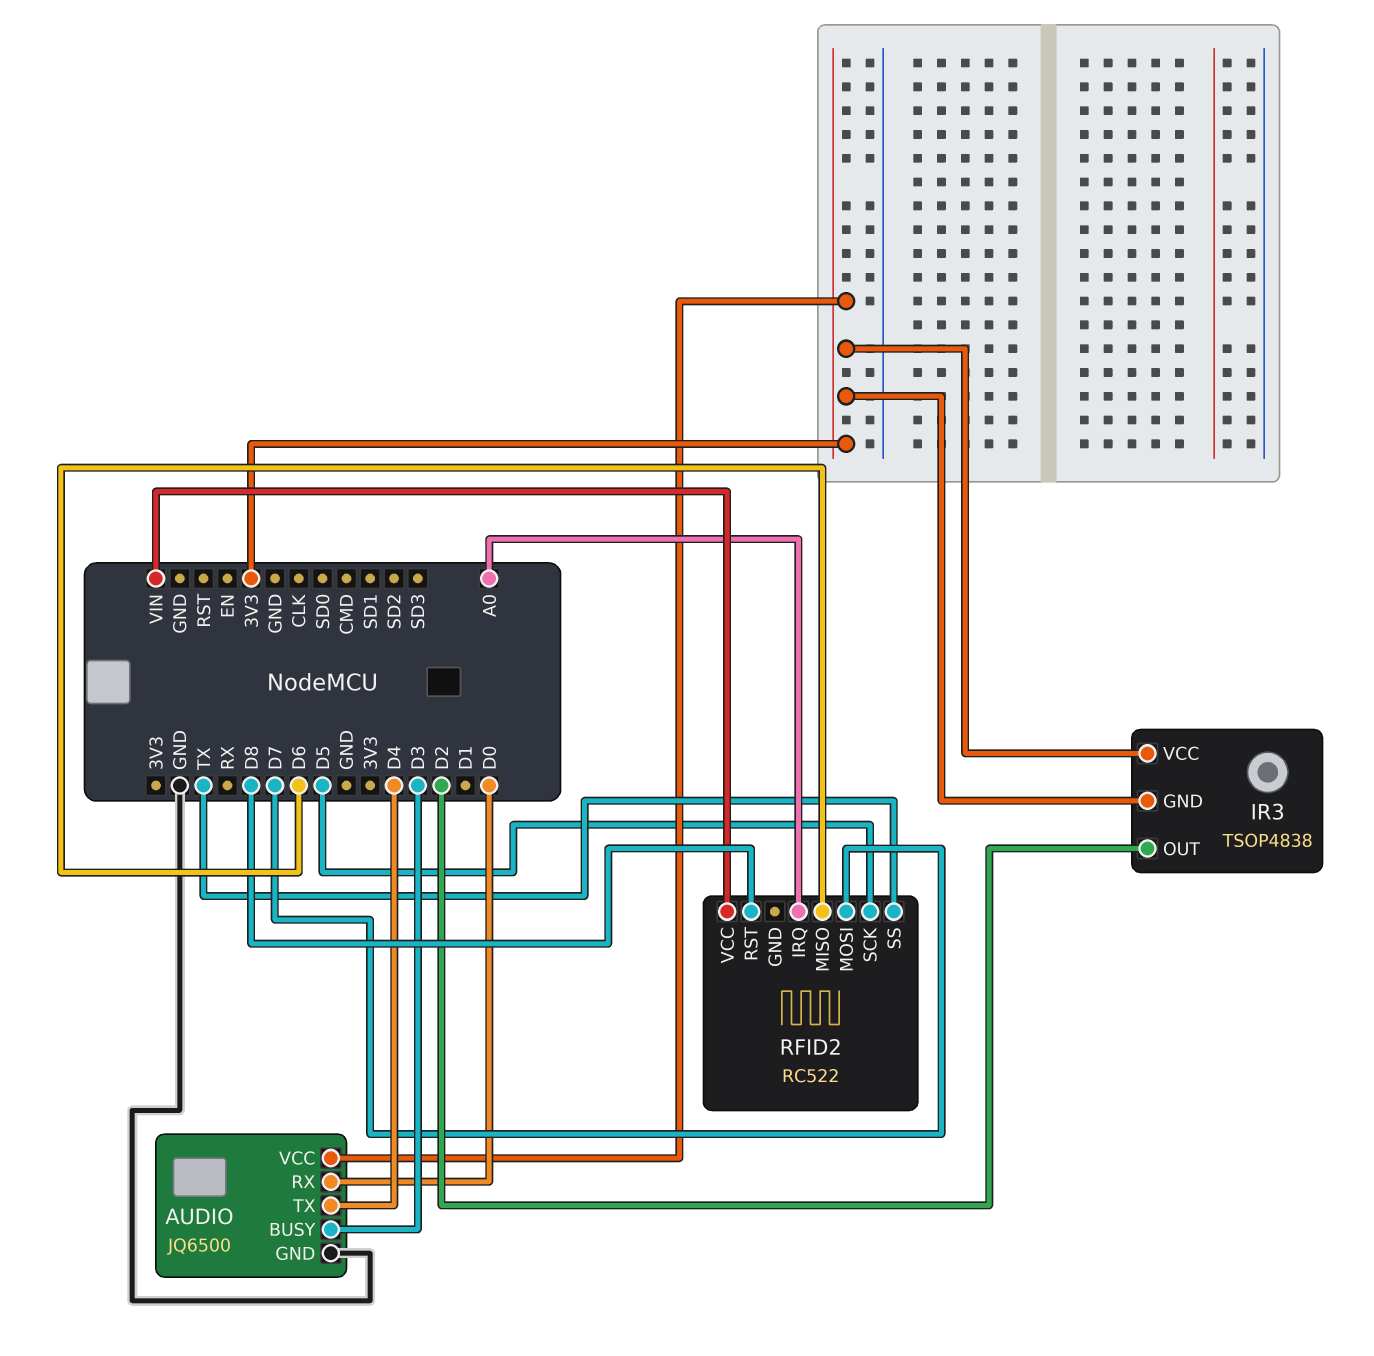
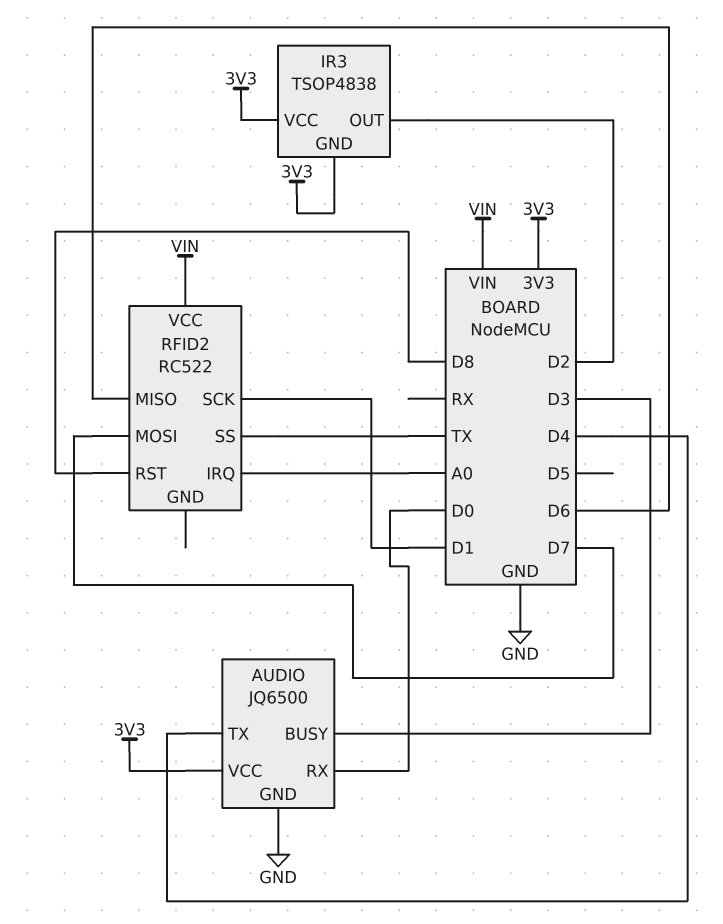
RFID2 pin SCK: D5 -> D1

